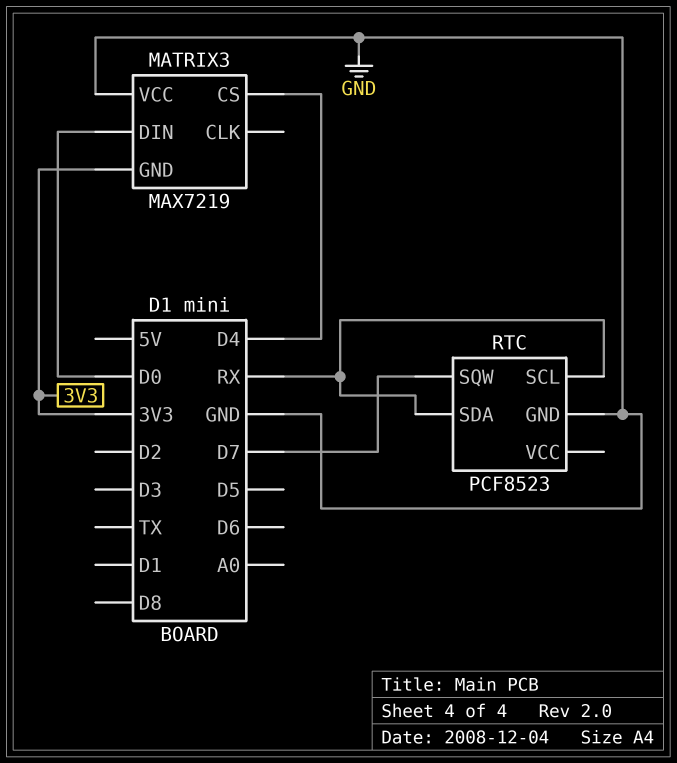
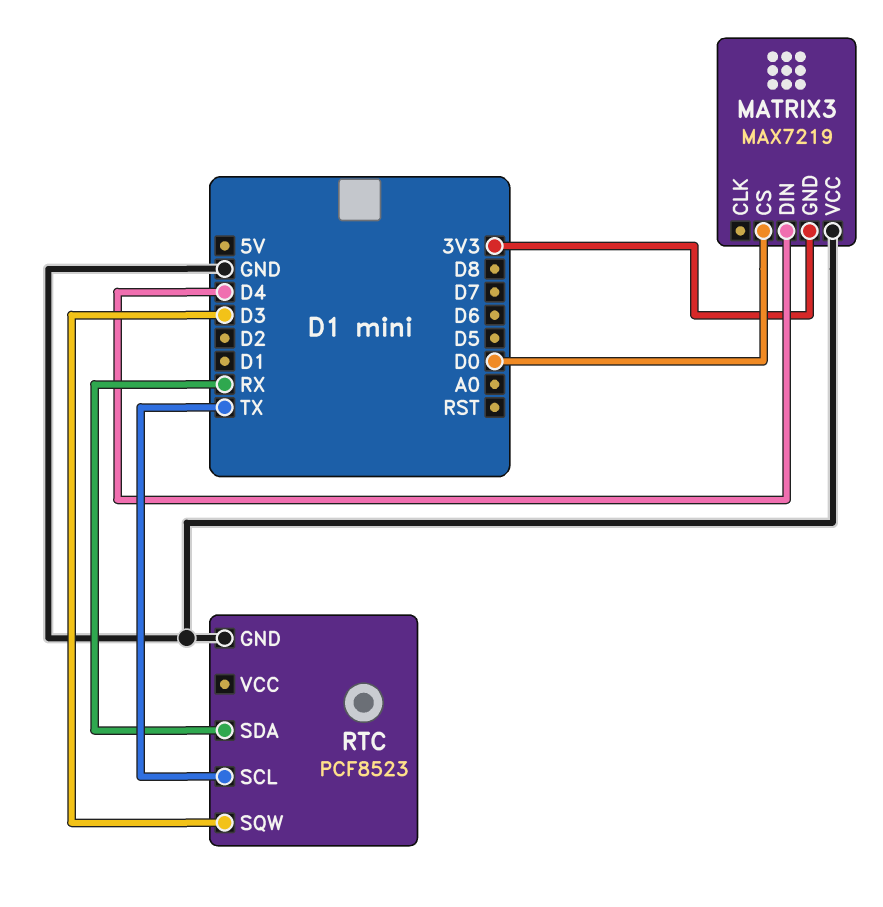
MATRIX3 pin CS: D4 -> D0
MATRIX3 pin DIN: D0 -> D4
RTC pin SCL: RX -> TX
RTC pin SQW: D7 -> D3

